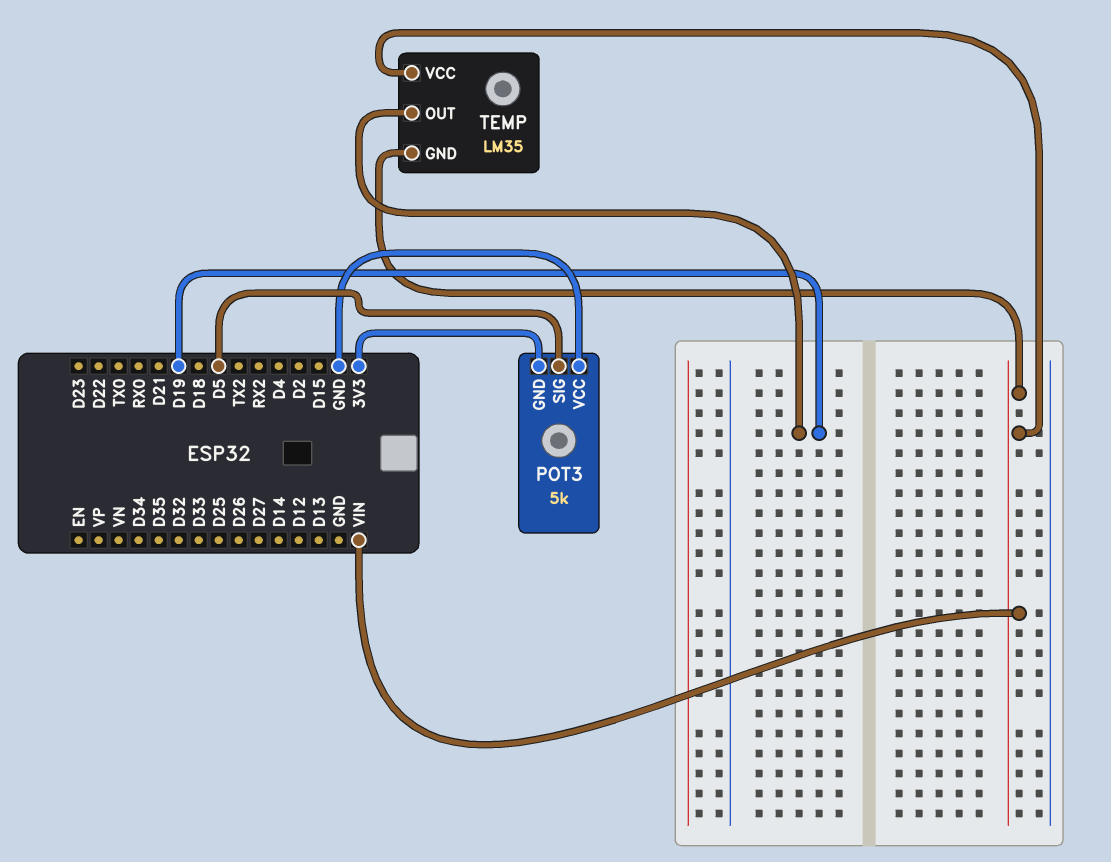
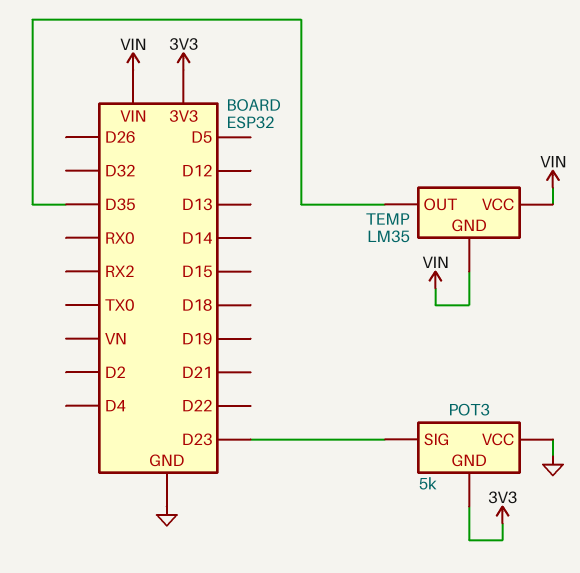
POT3 pin SIG: D5 -> D23
TEMP pin OUT: D19 -> D35

